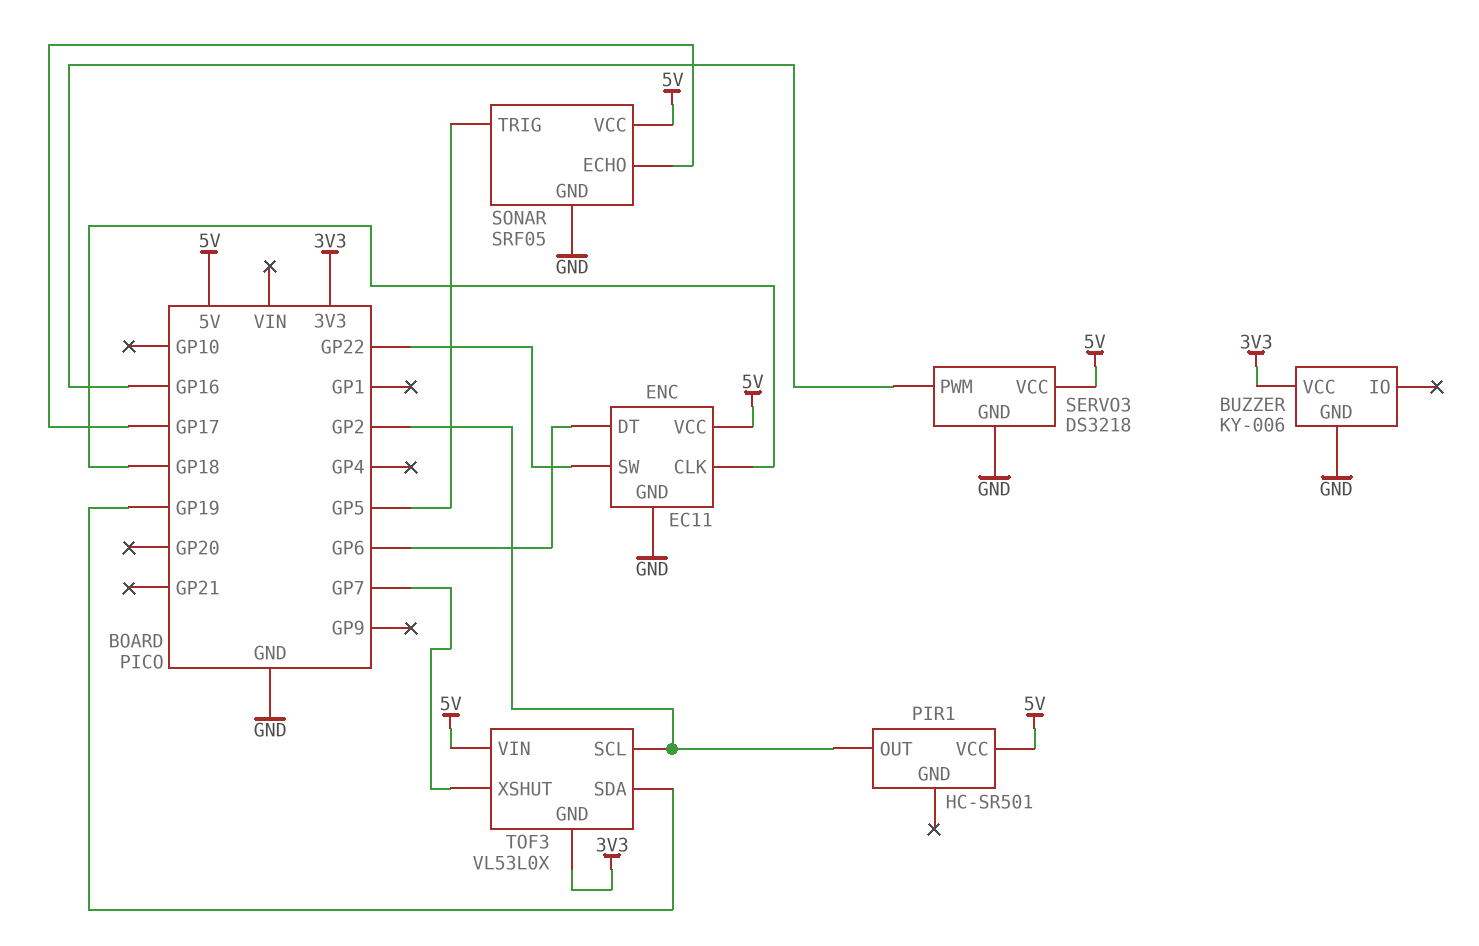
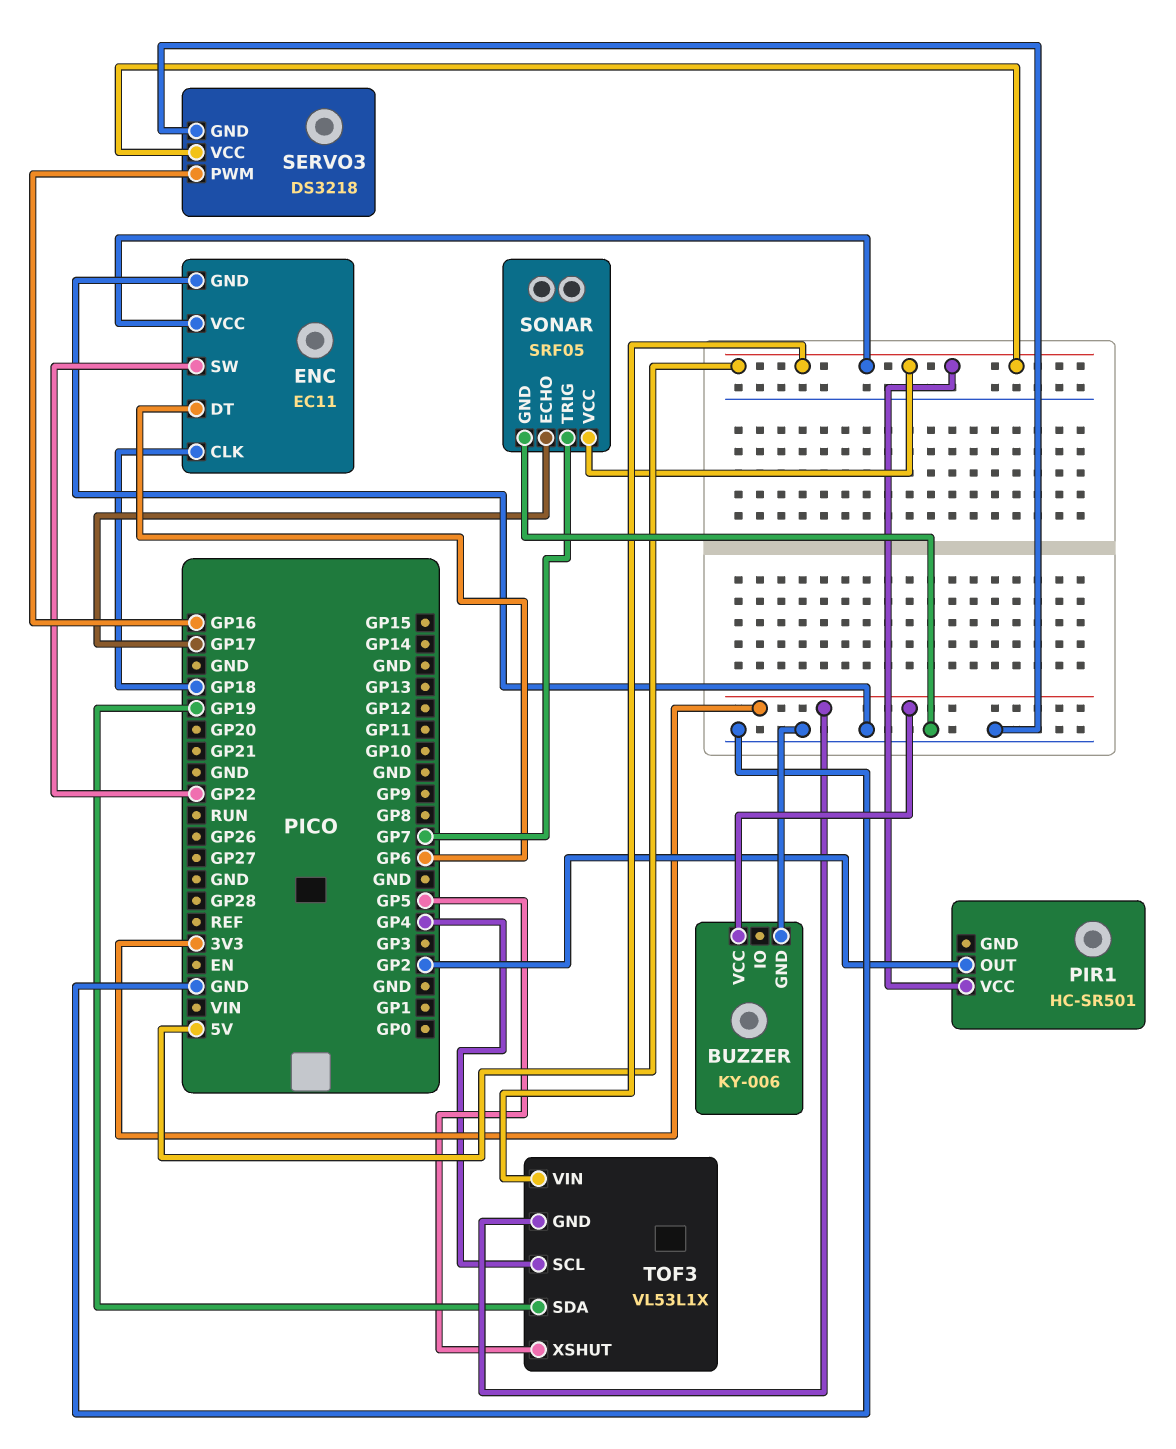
SONAR pin TRIG: GP5 -> GP7
TOF3: VL53L0X -> VL53L1X
TOF3 pin SCL: GP2 -> GP4
TOF3 pin XSHUT: GP7 -> GP5

